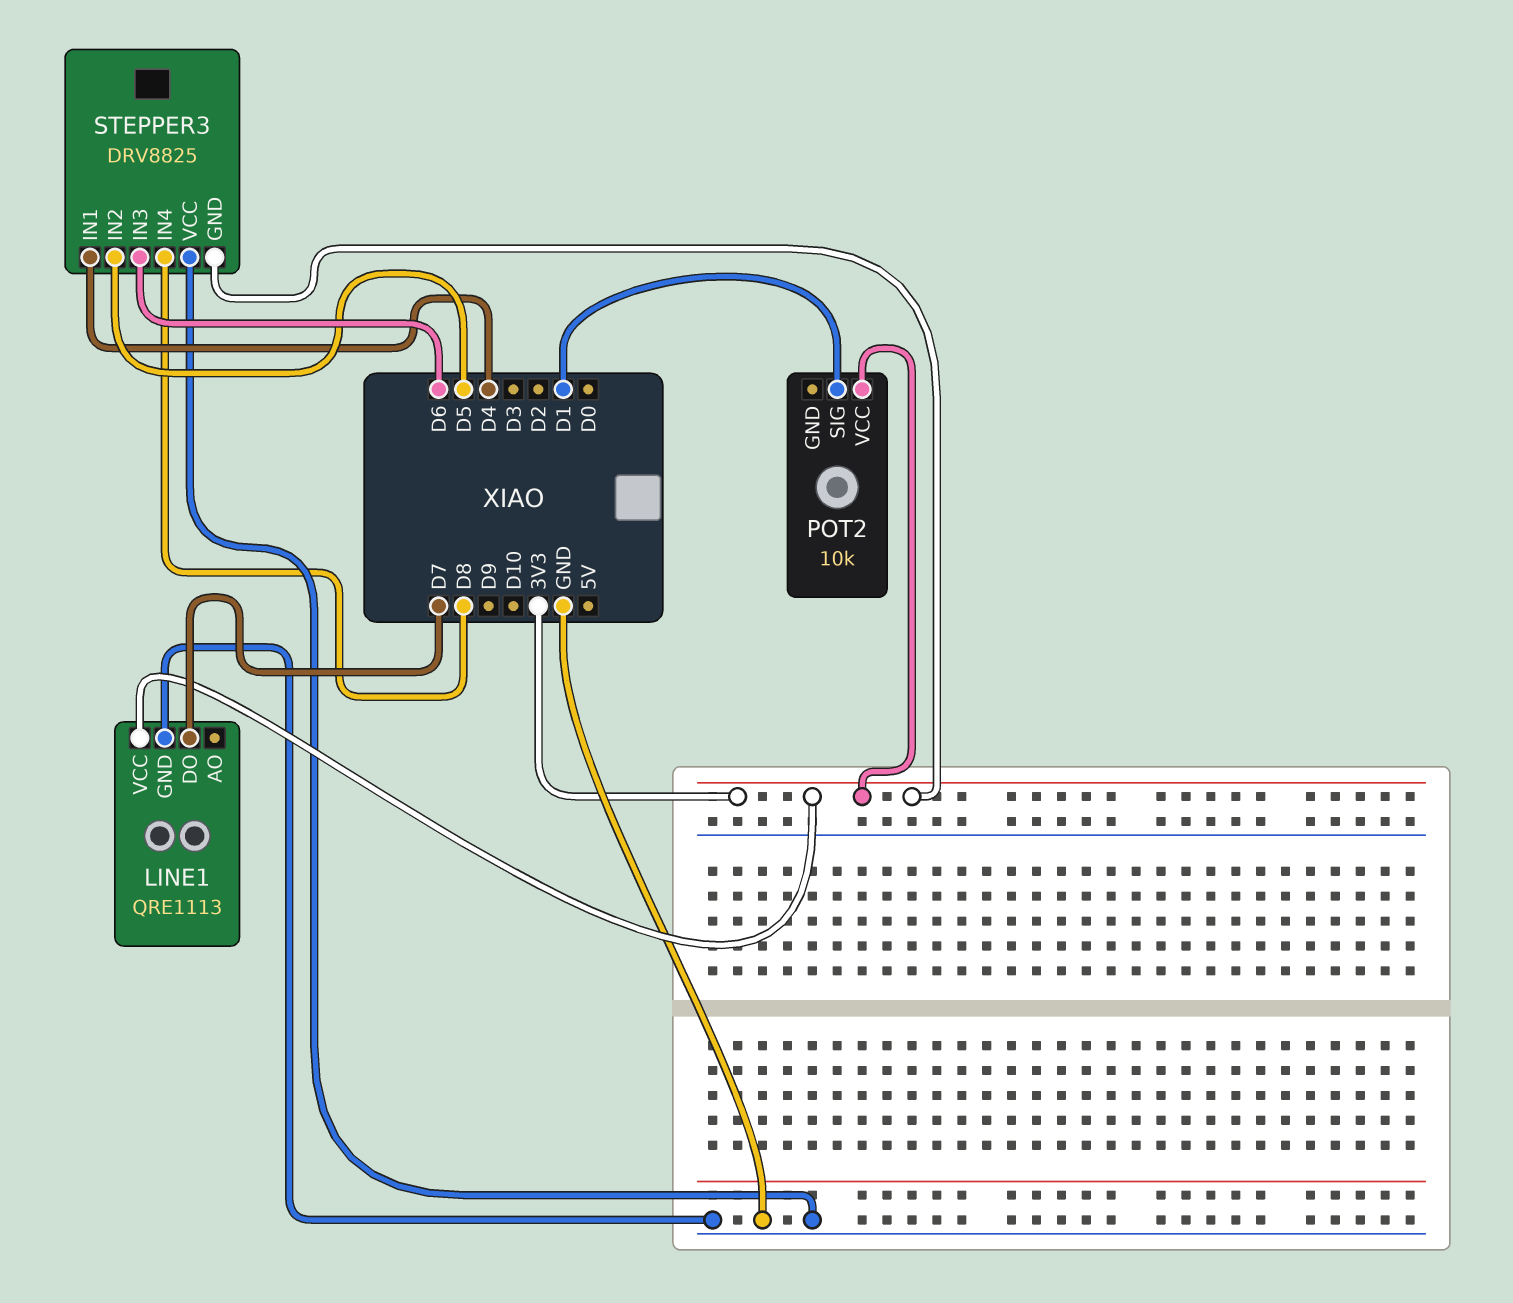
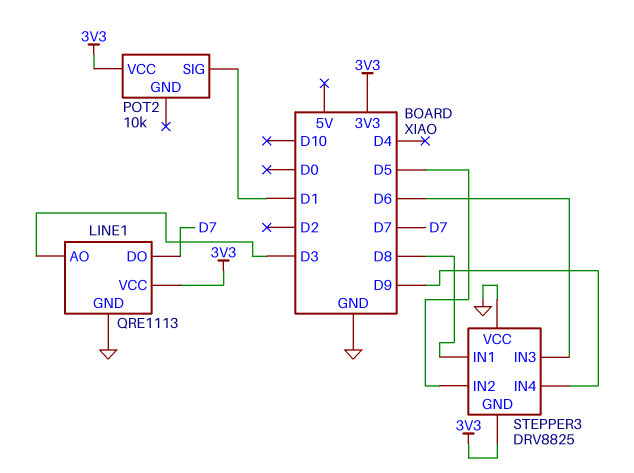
LINE1 pin AO: none -> D3
STEPPER3 pin IN1: D4 -> D8
STEPPER3 pin IN4: D8 -> D9

